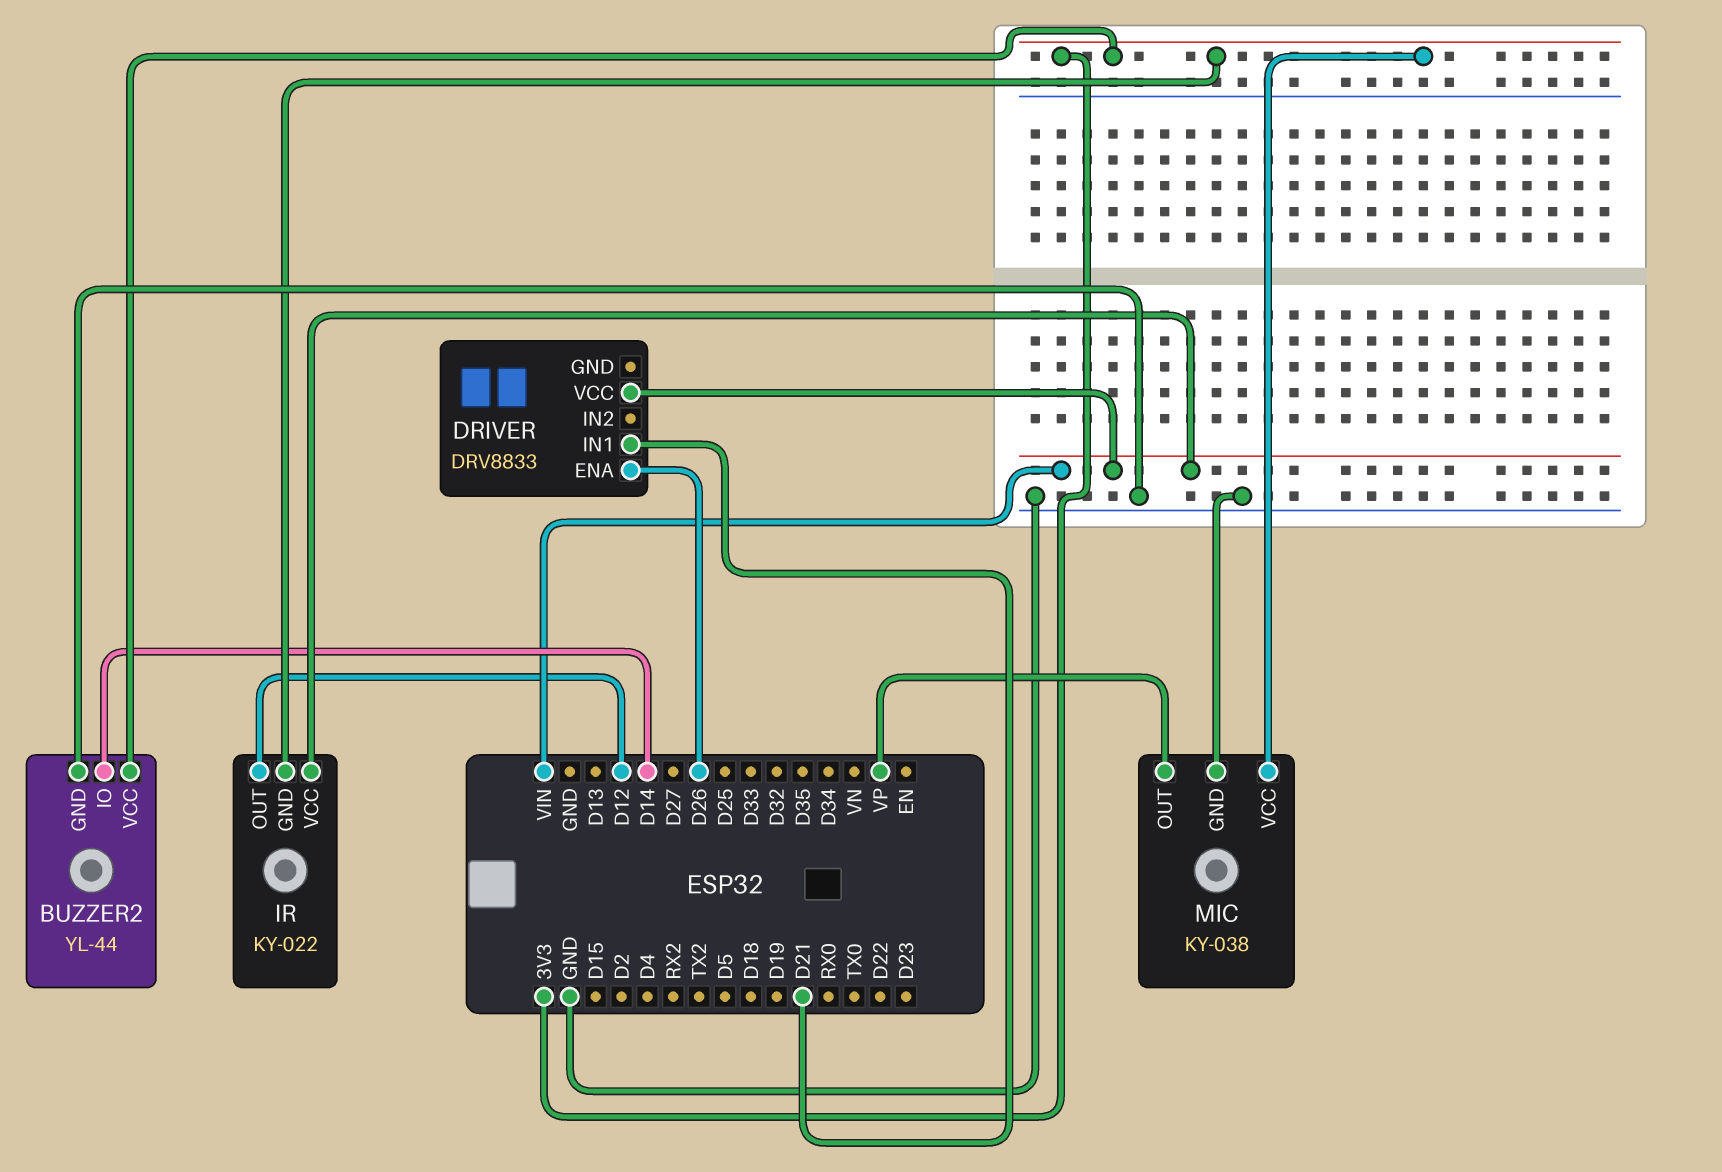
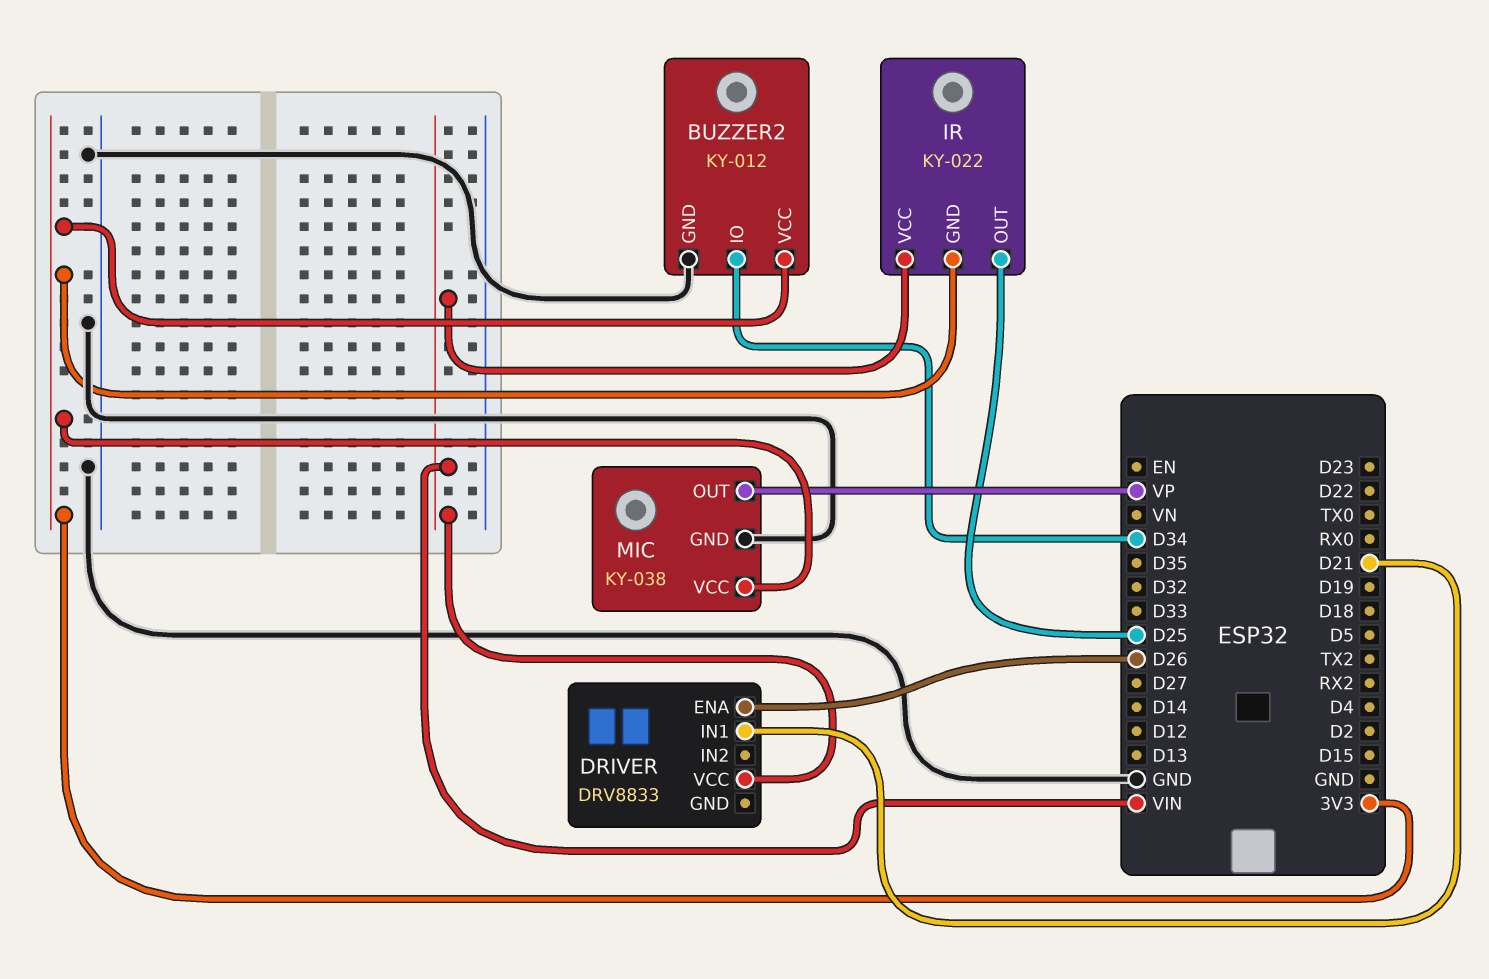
BUZZER2: YL-44 -> KY-012
BUZZER2 pin IO: D14 -> D34
IR pin OUT: D12 -> D25

